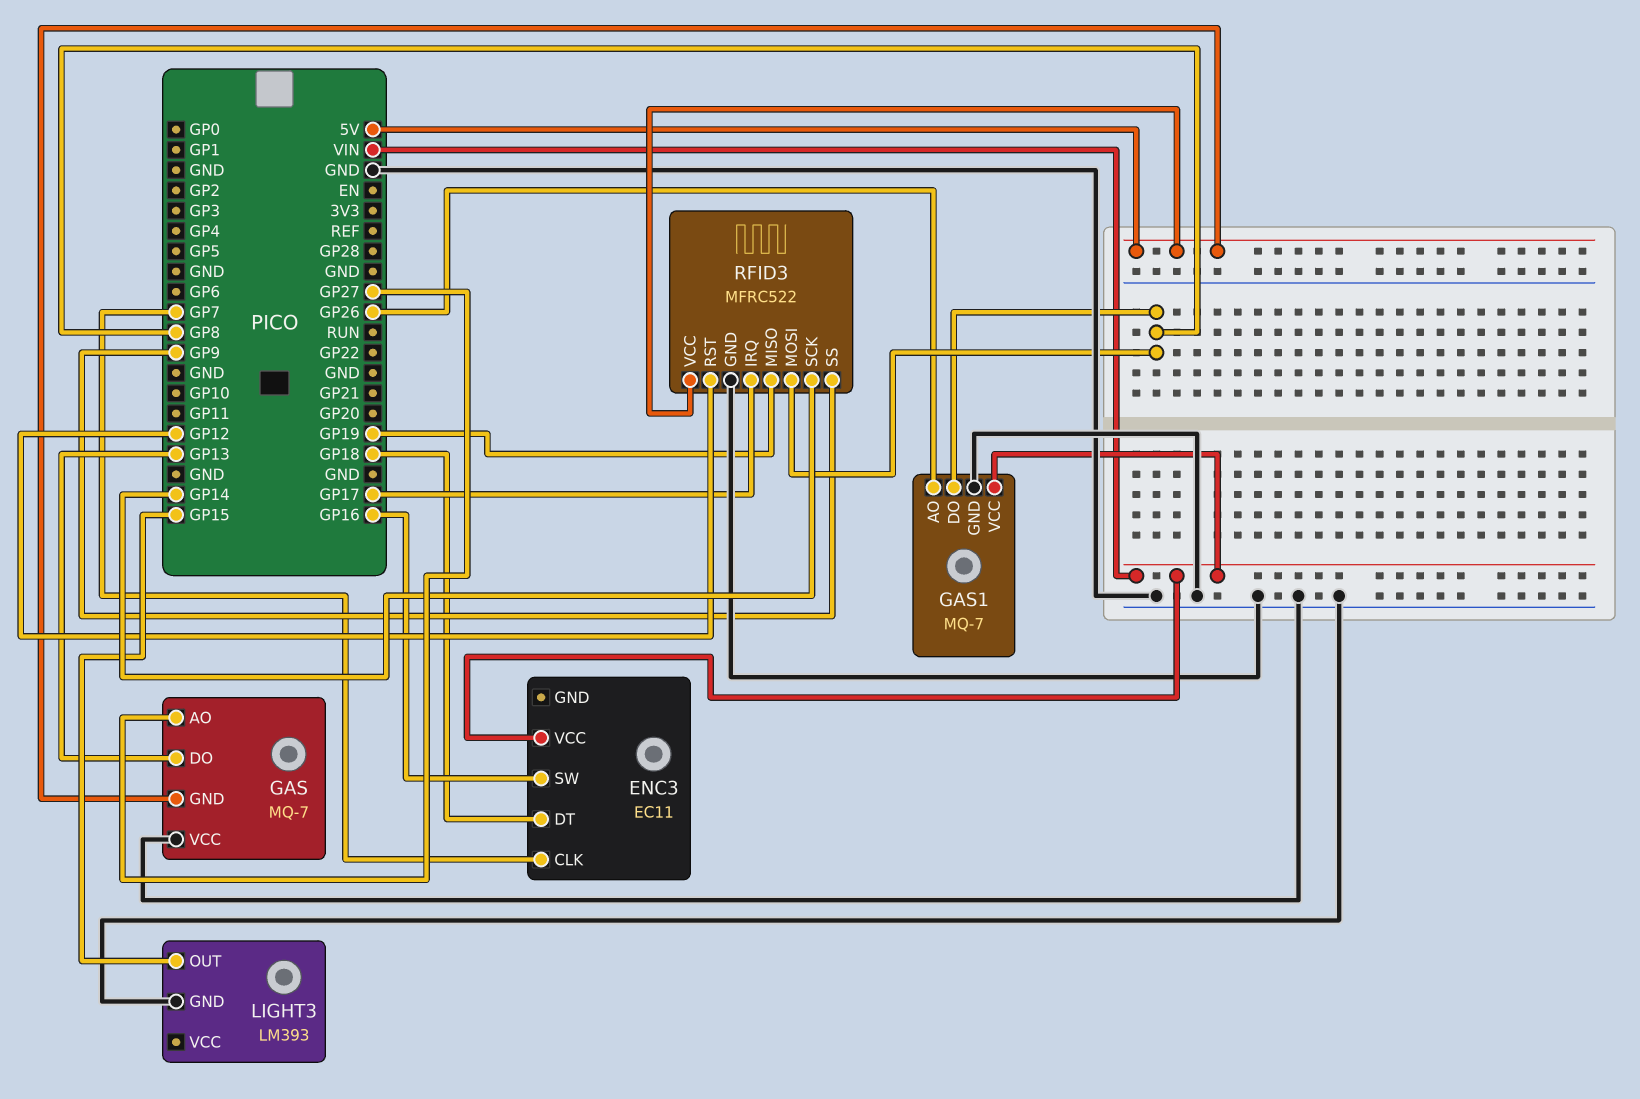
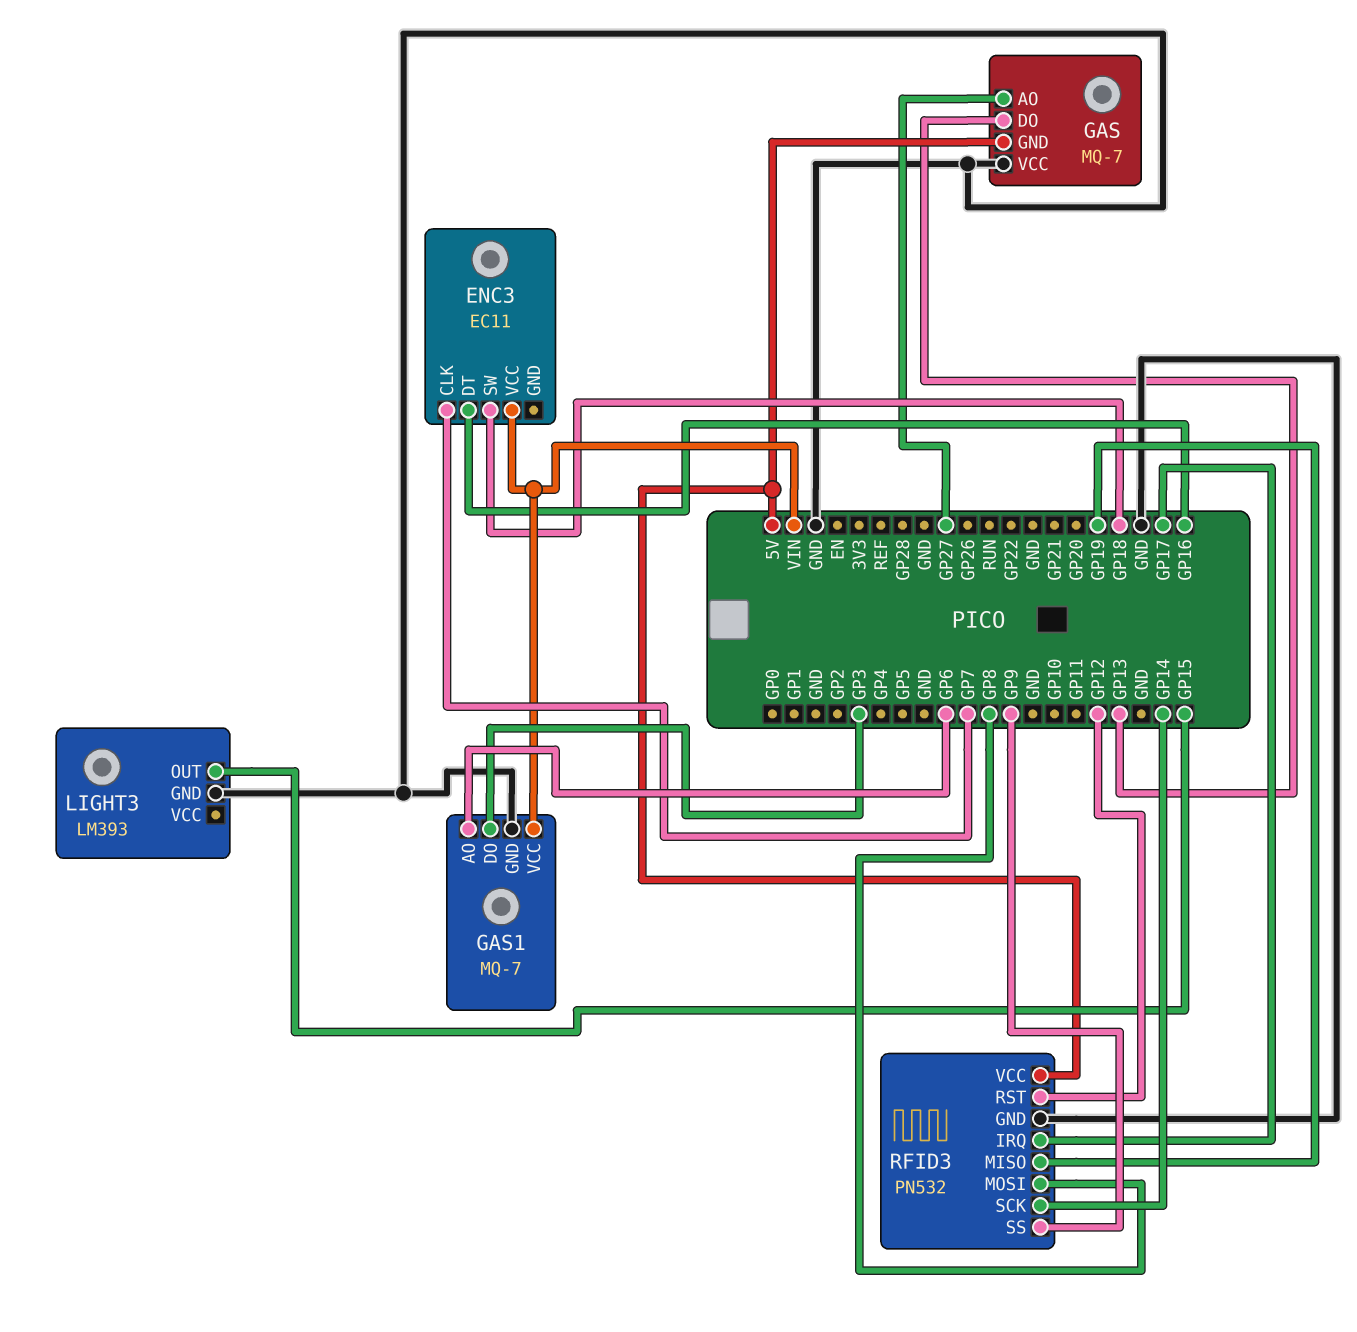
ENC3 pin DT: GP18 -> GP16
ENC3 pin SW: GP16 -> GP18
GAS1 pin AO: GP26 -> GP6
GAS1 pin DO: GP8 -> GP3
RFID3: MFRC522 -> PN532

